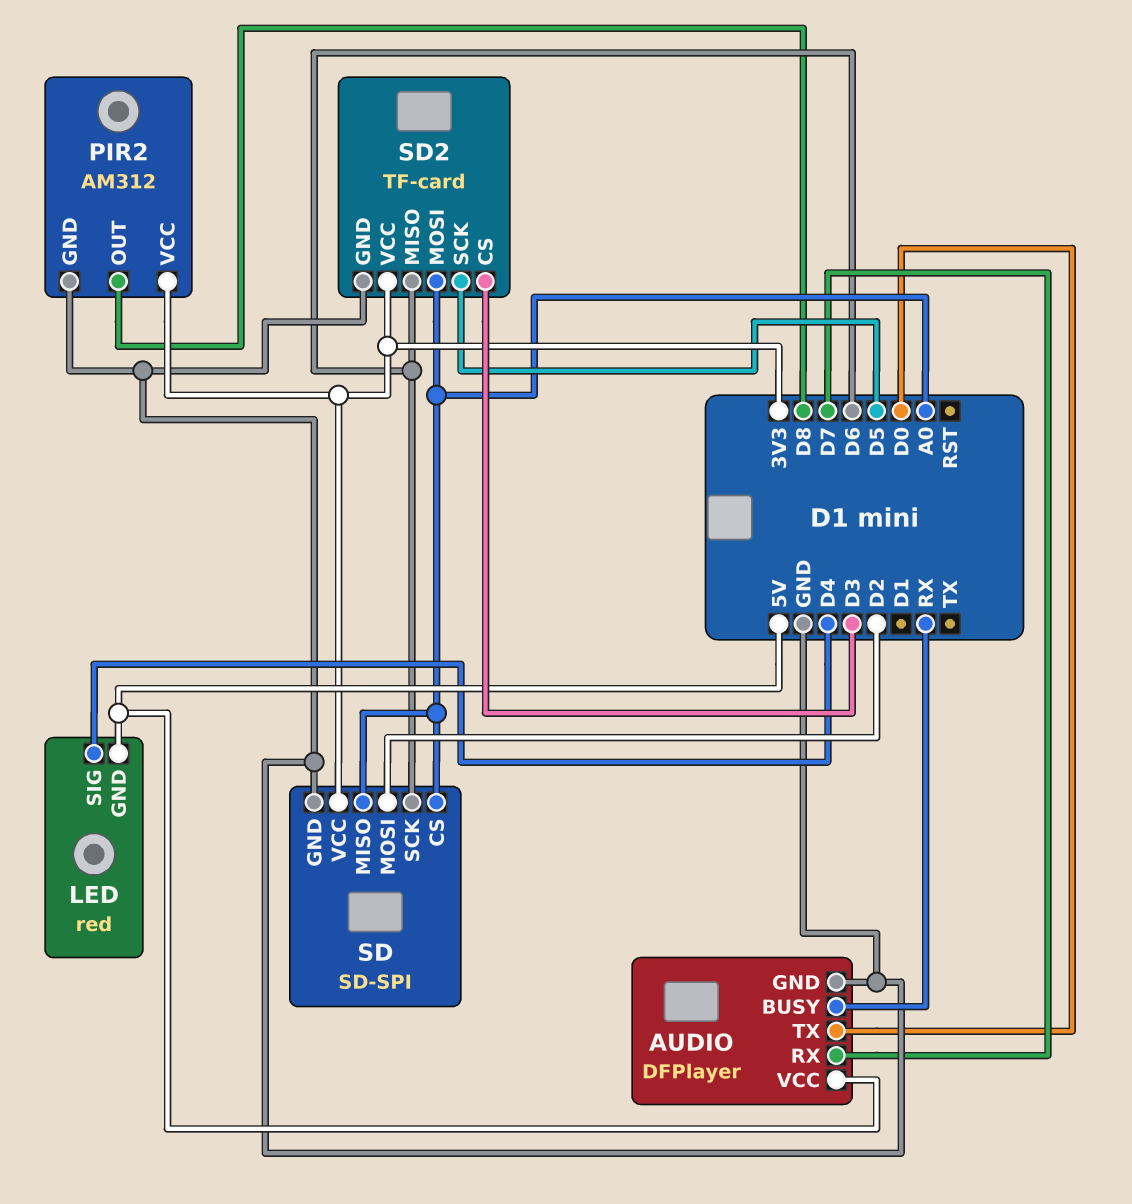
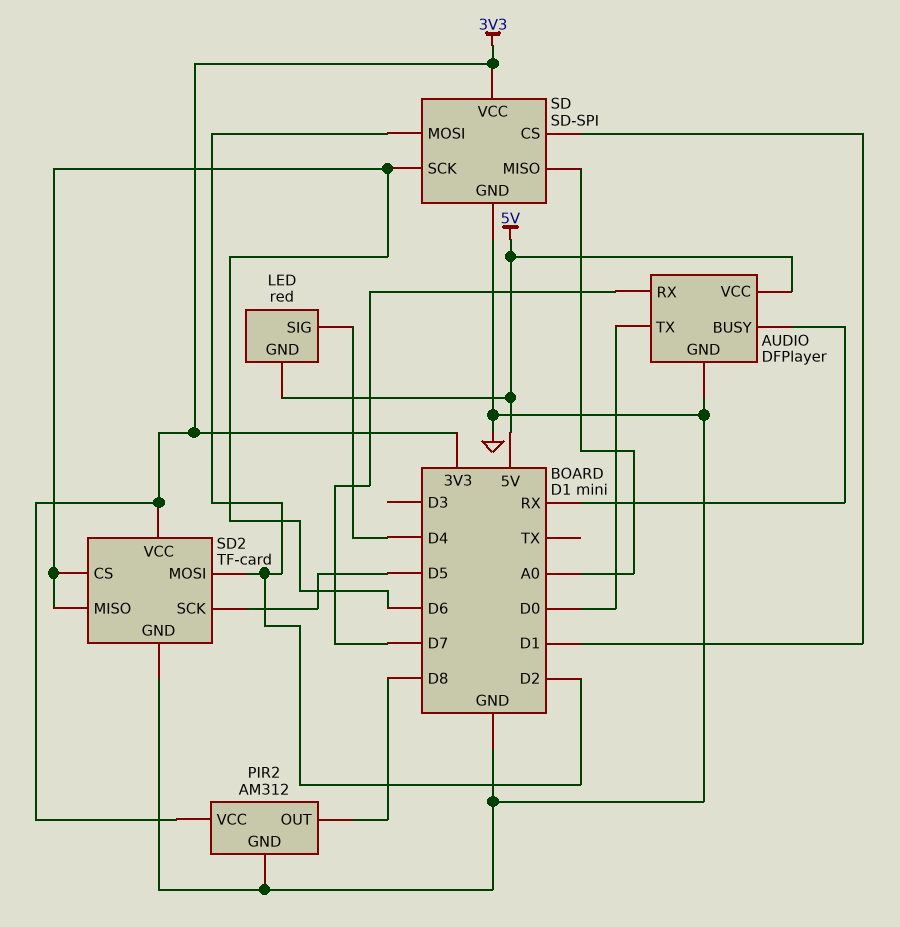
SD pin CS: A0 -> D1
SD2 pin CS: D3 -> D6
SD2 pin MOSI: A0 -> D2

